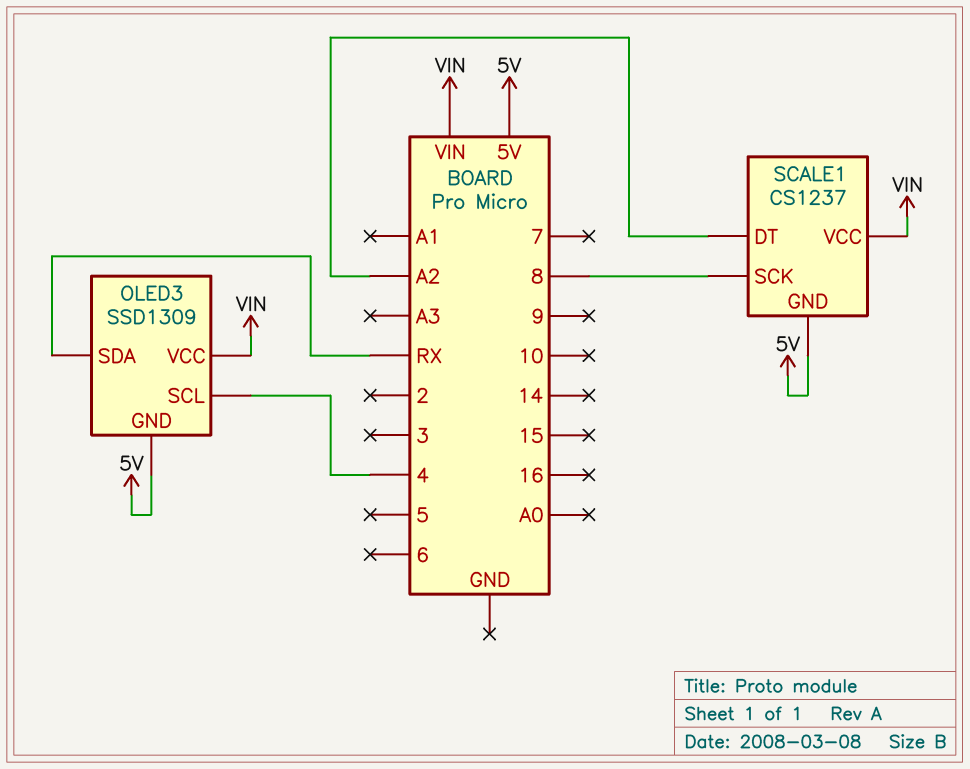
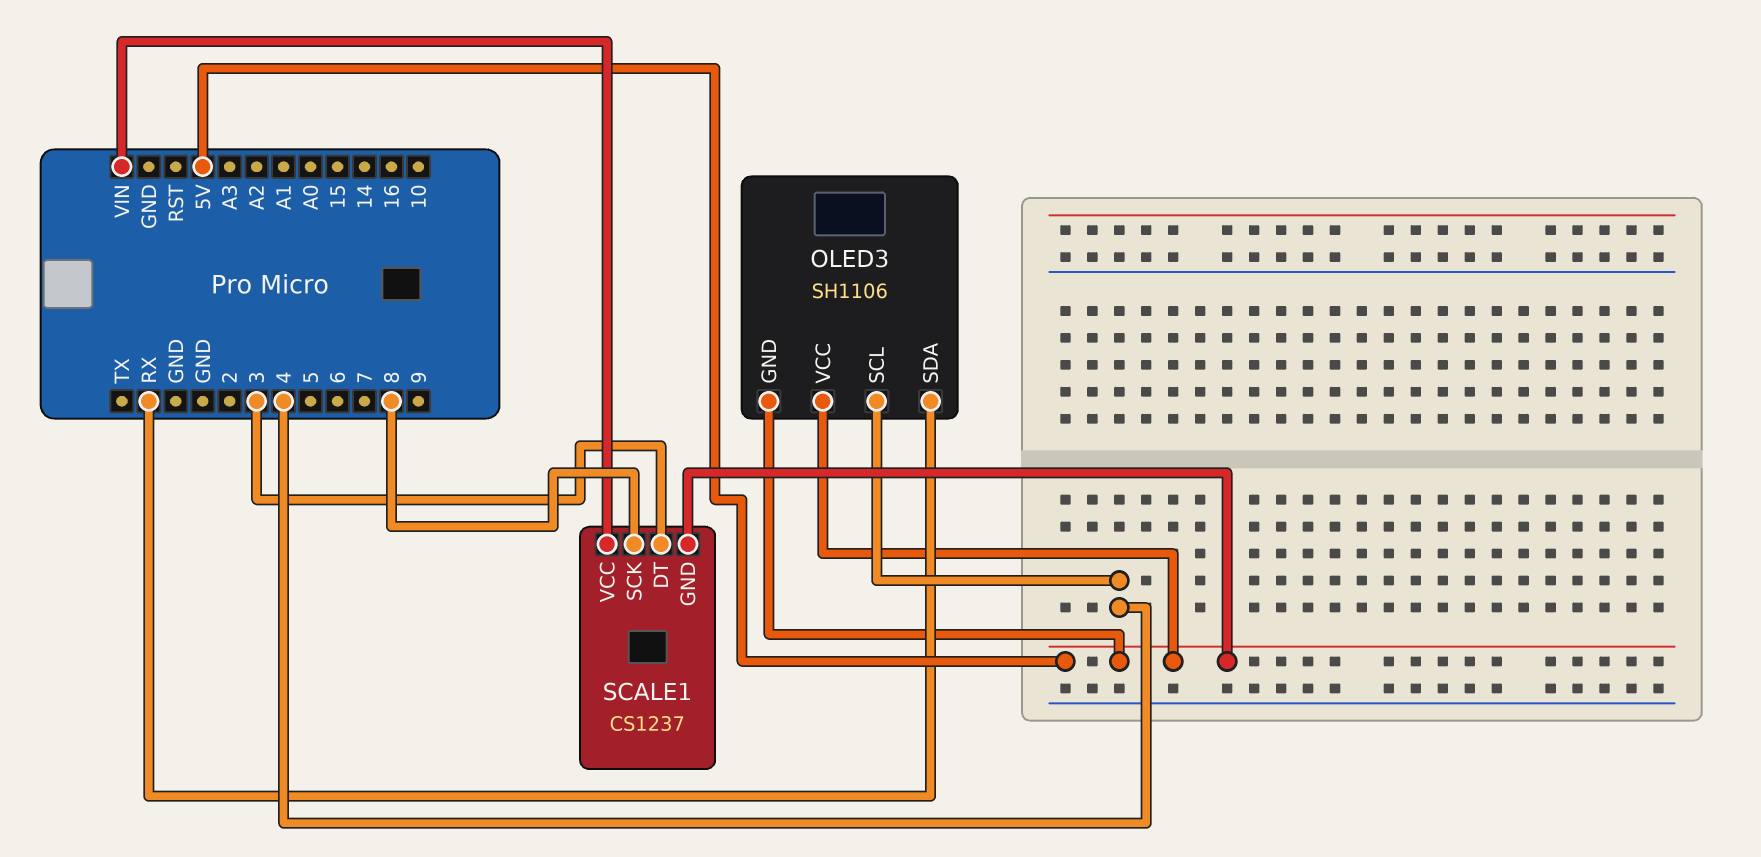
OLED3: SSD1309 -> SH1106
OLED3 pin VCC: VIN -> 5V
SCALE1 pin DT: A2 -> 3

